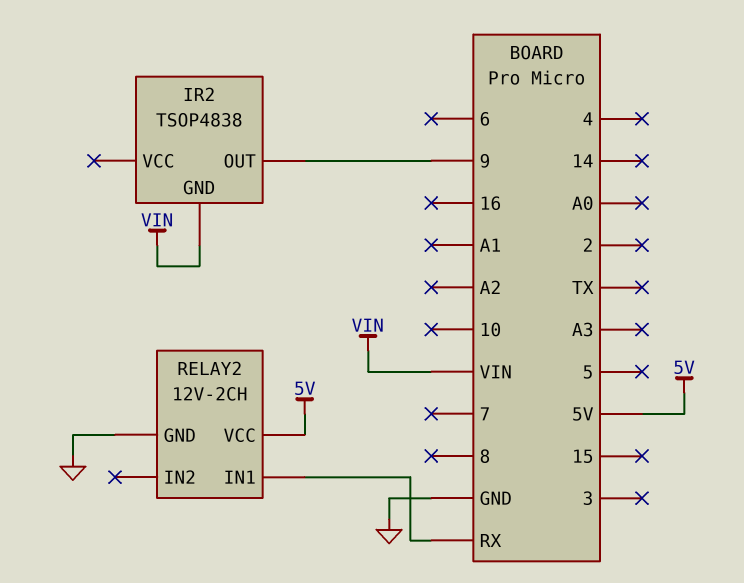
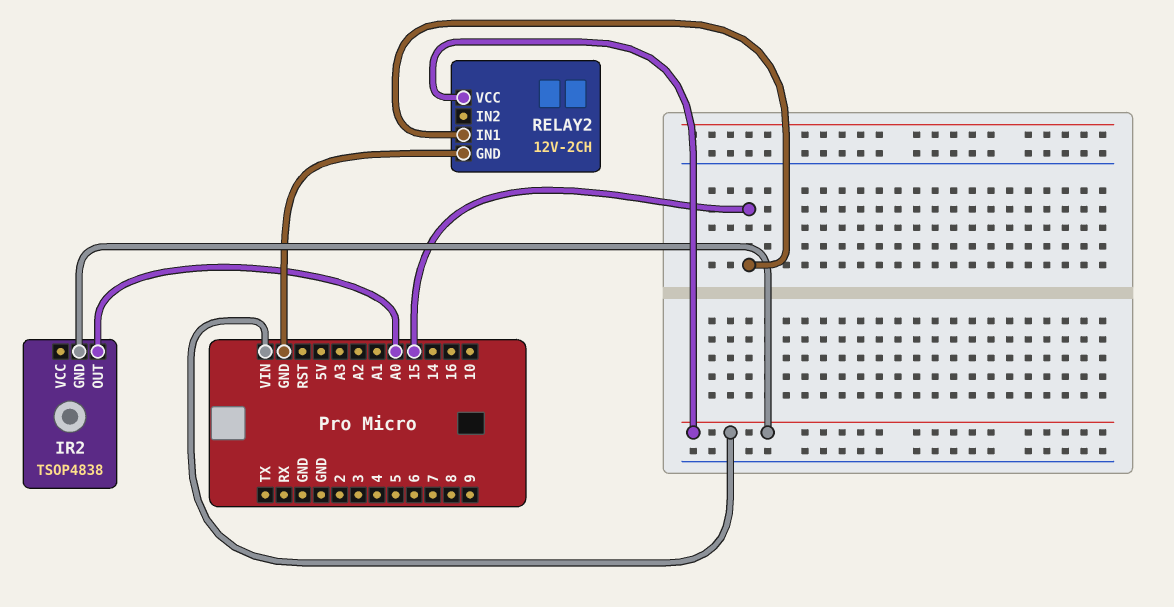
IR2 pin OUT: 9 -> A0
RELAY2 pin IN1: RX -> 15
RELAY2 pin VCC: 5V -> VIN

